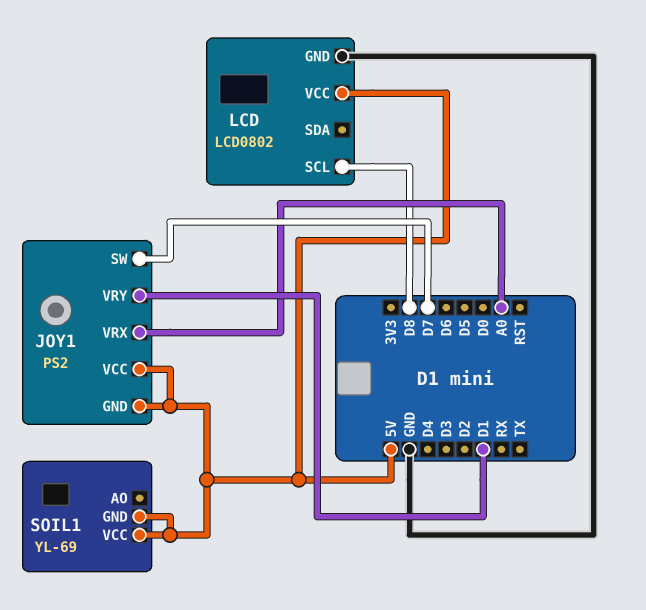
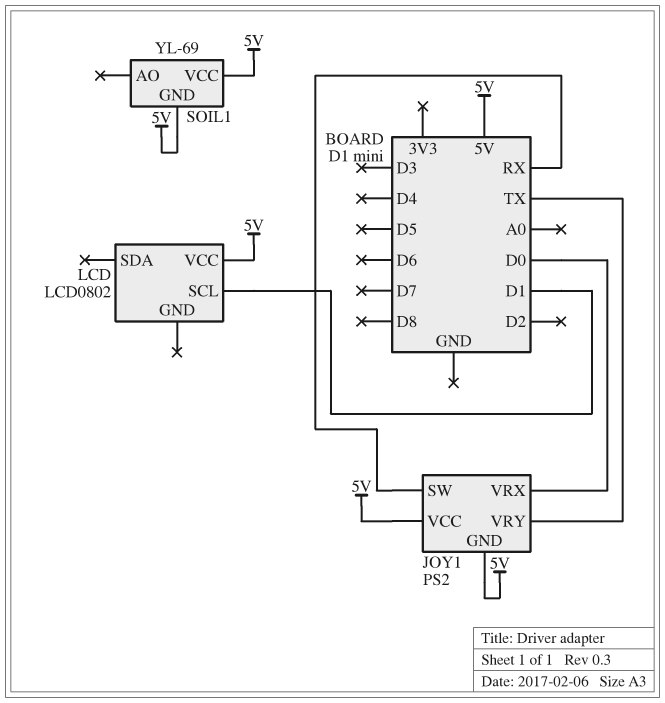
JOY1 pin SW: D7 -> RX
JOY1 pin VRX: A0 -> D0
JOY1 pin VRY: D1 -> TX
LCD pin GND: GND -> none
LCD pin SCL: D8 -> D1

